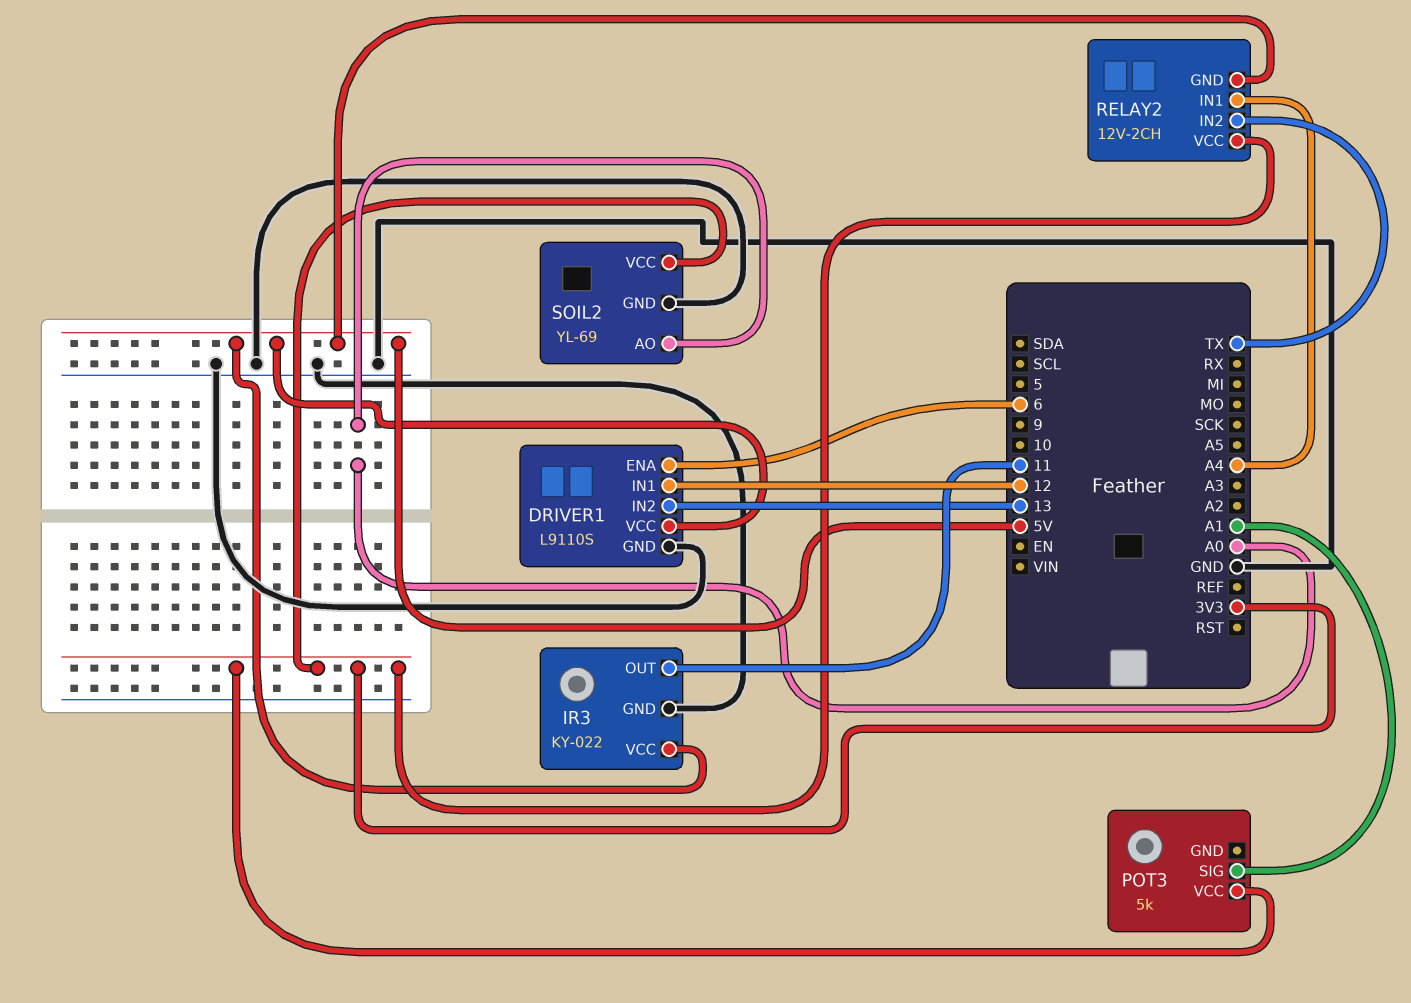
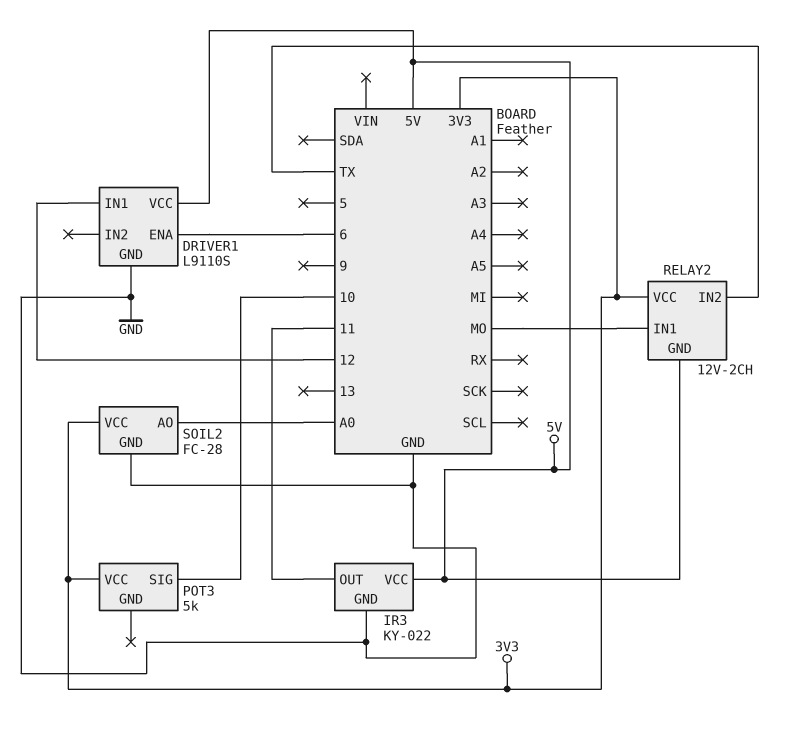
DRIVER1 pin IN2: 13 -> none
POT3 pin SIG: A1 -> 10
RELAY2 pin IN1: A4 -> MO
SOIL2: YL-69 -> FC-28

